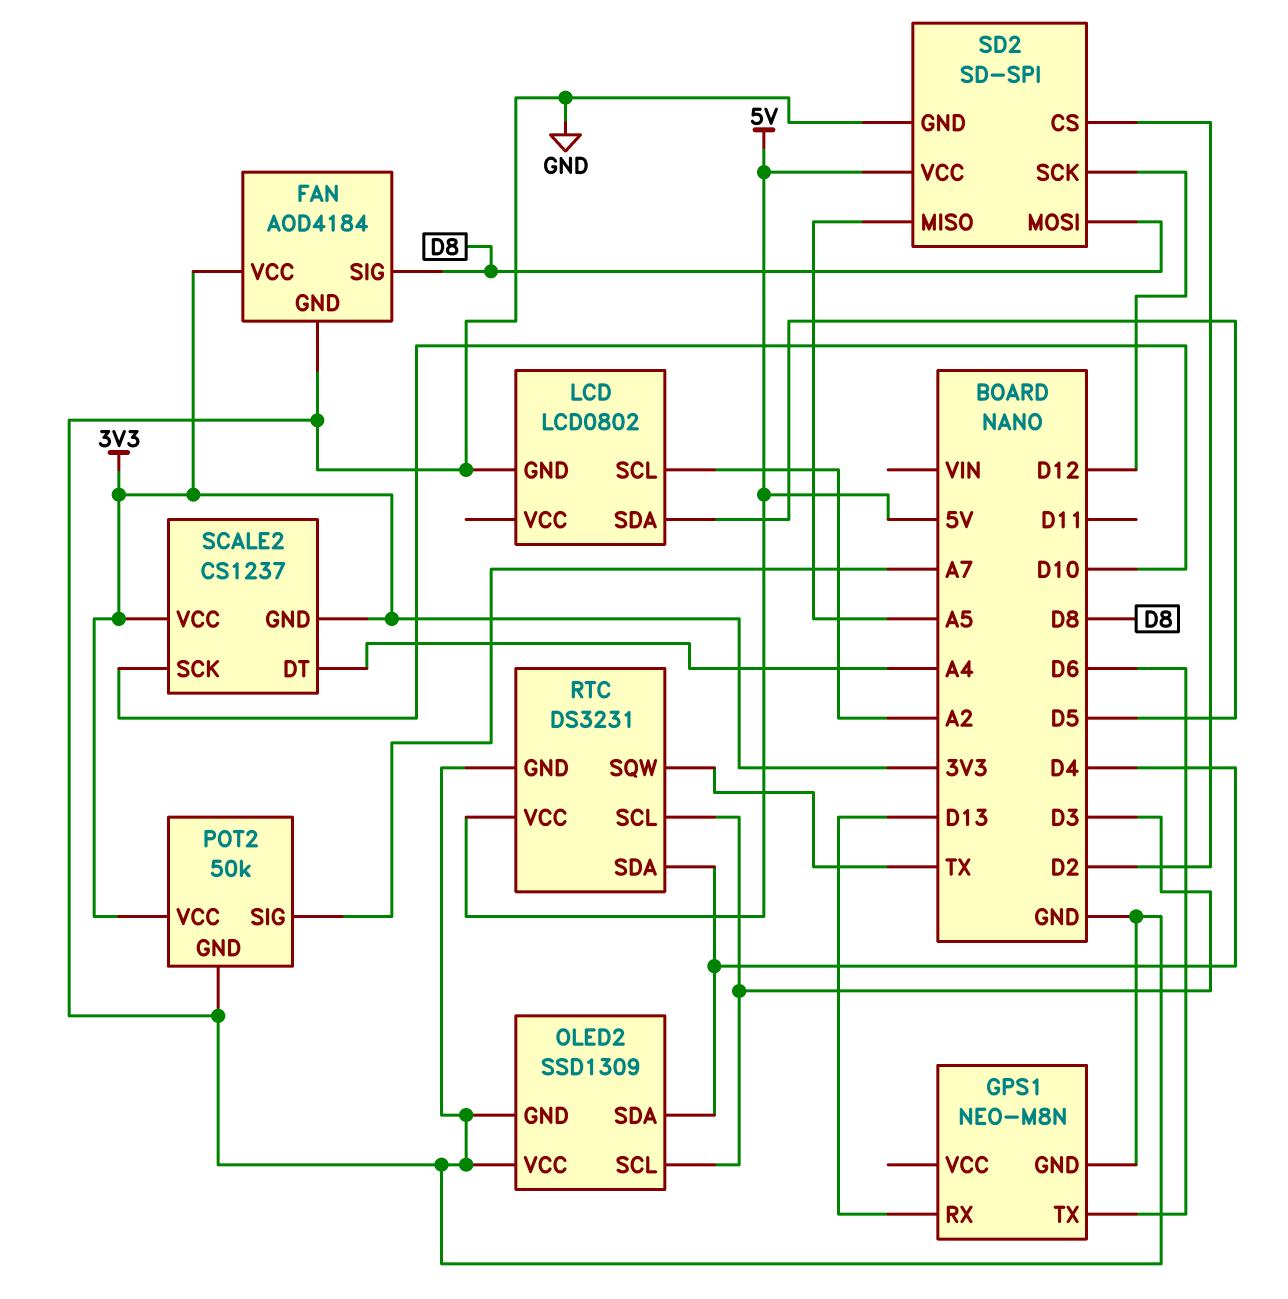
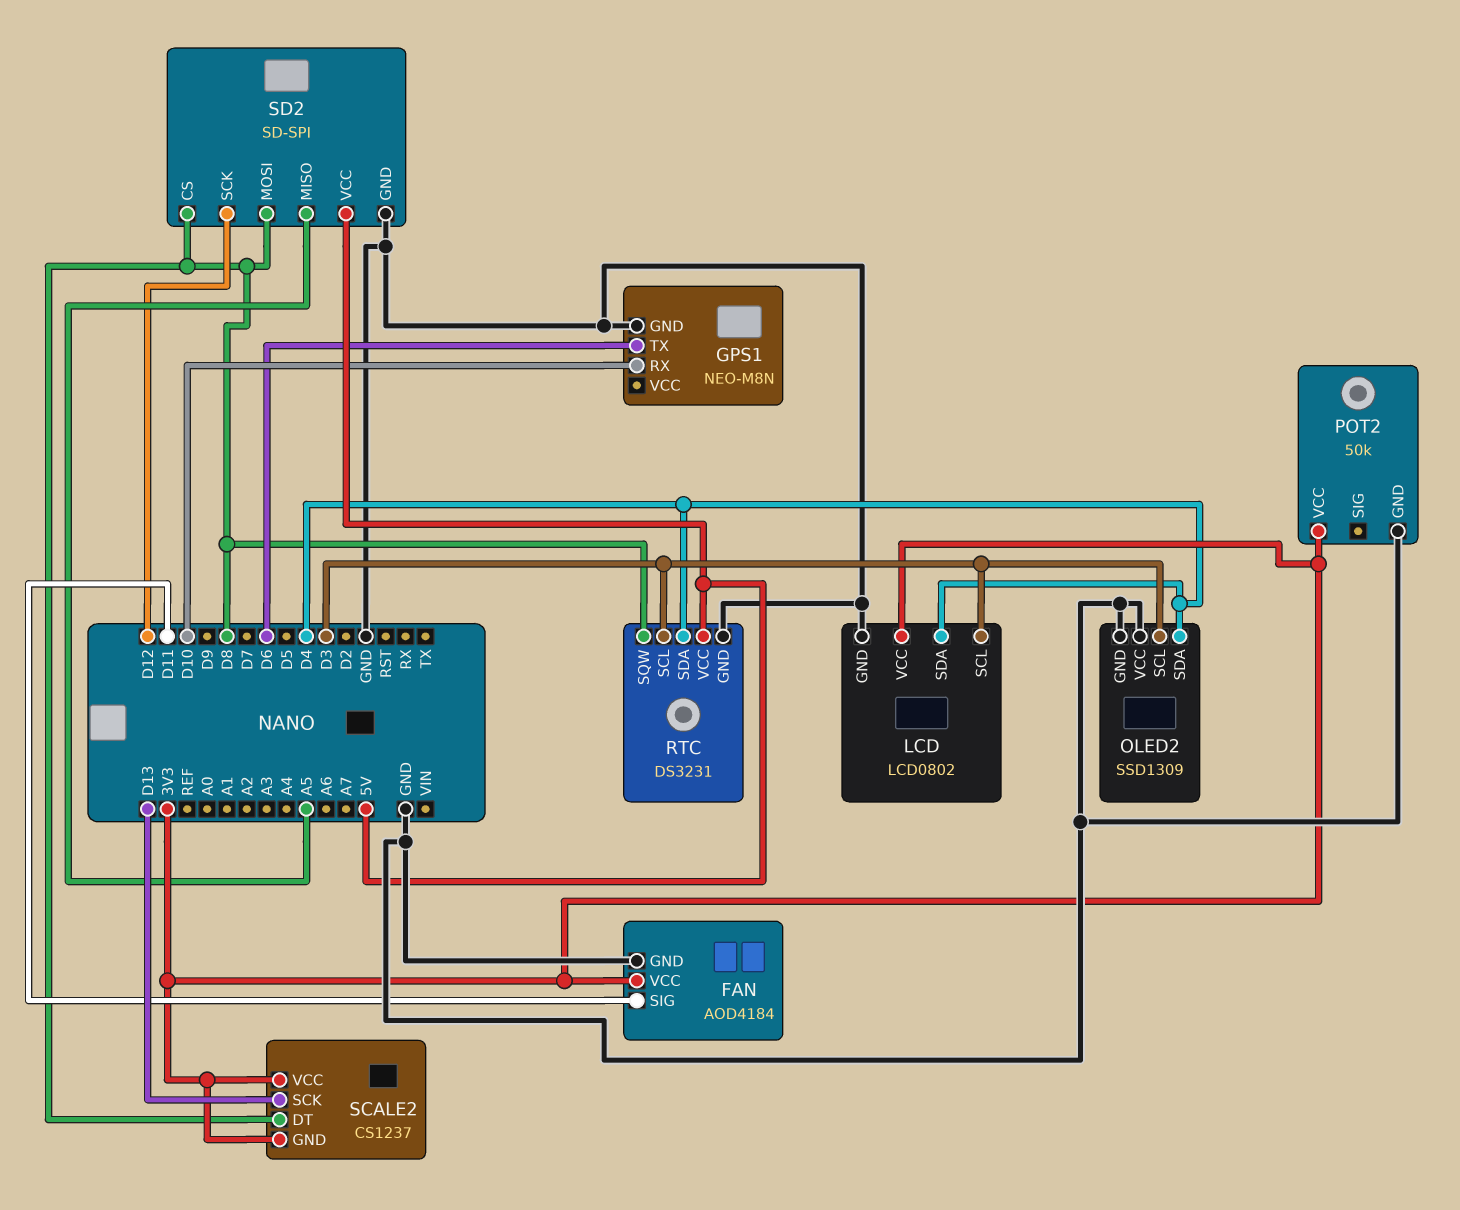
FAN pin SIG: D8 -> D11
GPS1 pin RX: D13 -> D10
LCD pin SCL: A2 -> D3
LCD pin SDA: D5 -> D4
LCD pin VCC: none -> 3V3
POT2 pin SIG: A7 -> none
RTC pin SQW: TX -> D8
SCALE2 pin DT: A4 -> D8
SCALE2 pin SCK: D10 -> D13
SD2 pin CS: D2 -> D8

